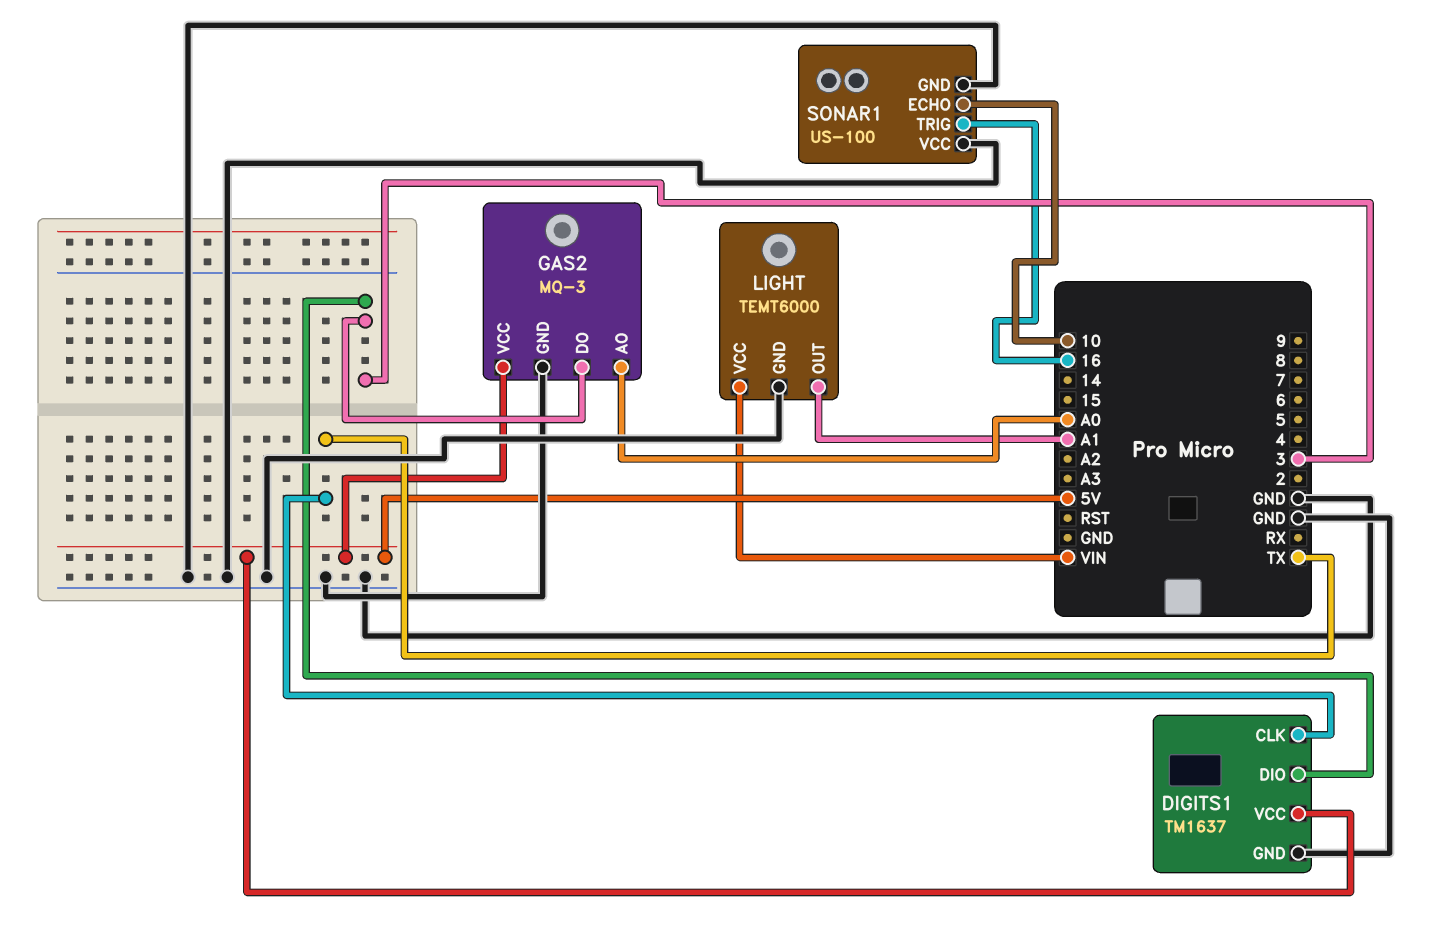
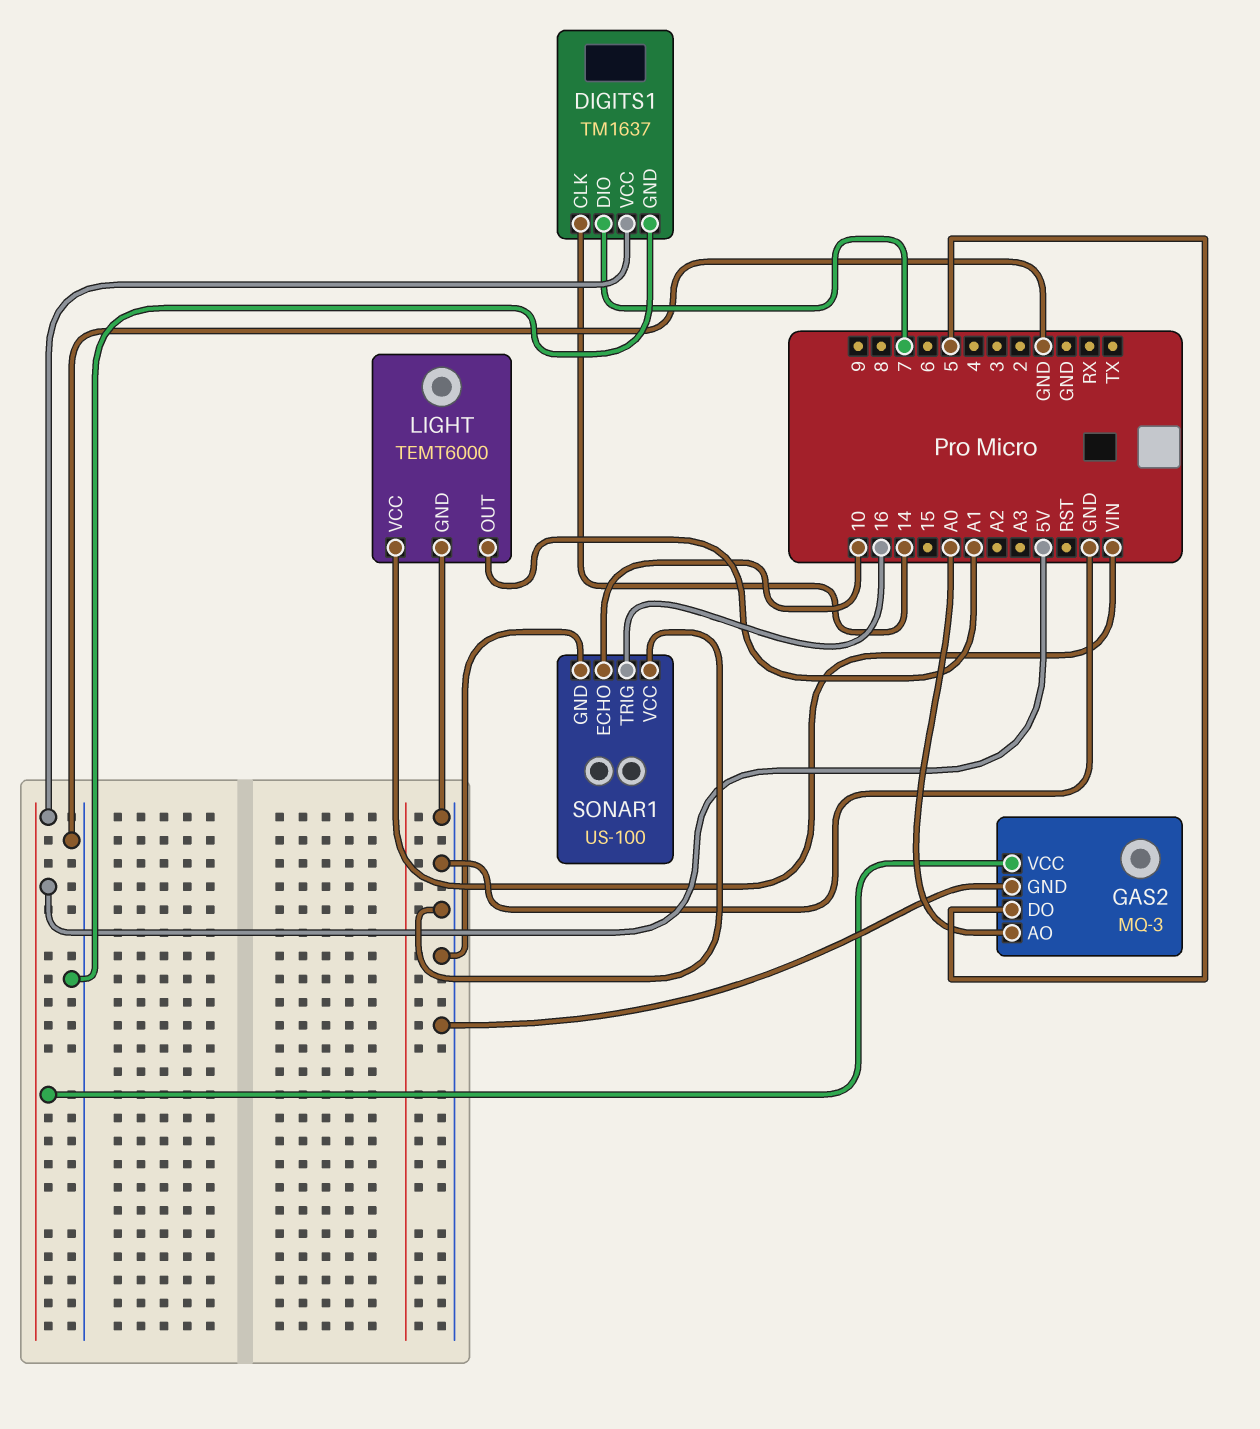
DIGITS1 pin CLK: TX -> 14
DIGITS1 pin DIO: 3 -> 7
GAS2 pin DO: 3 -> 5

